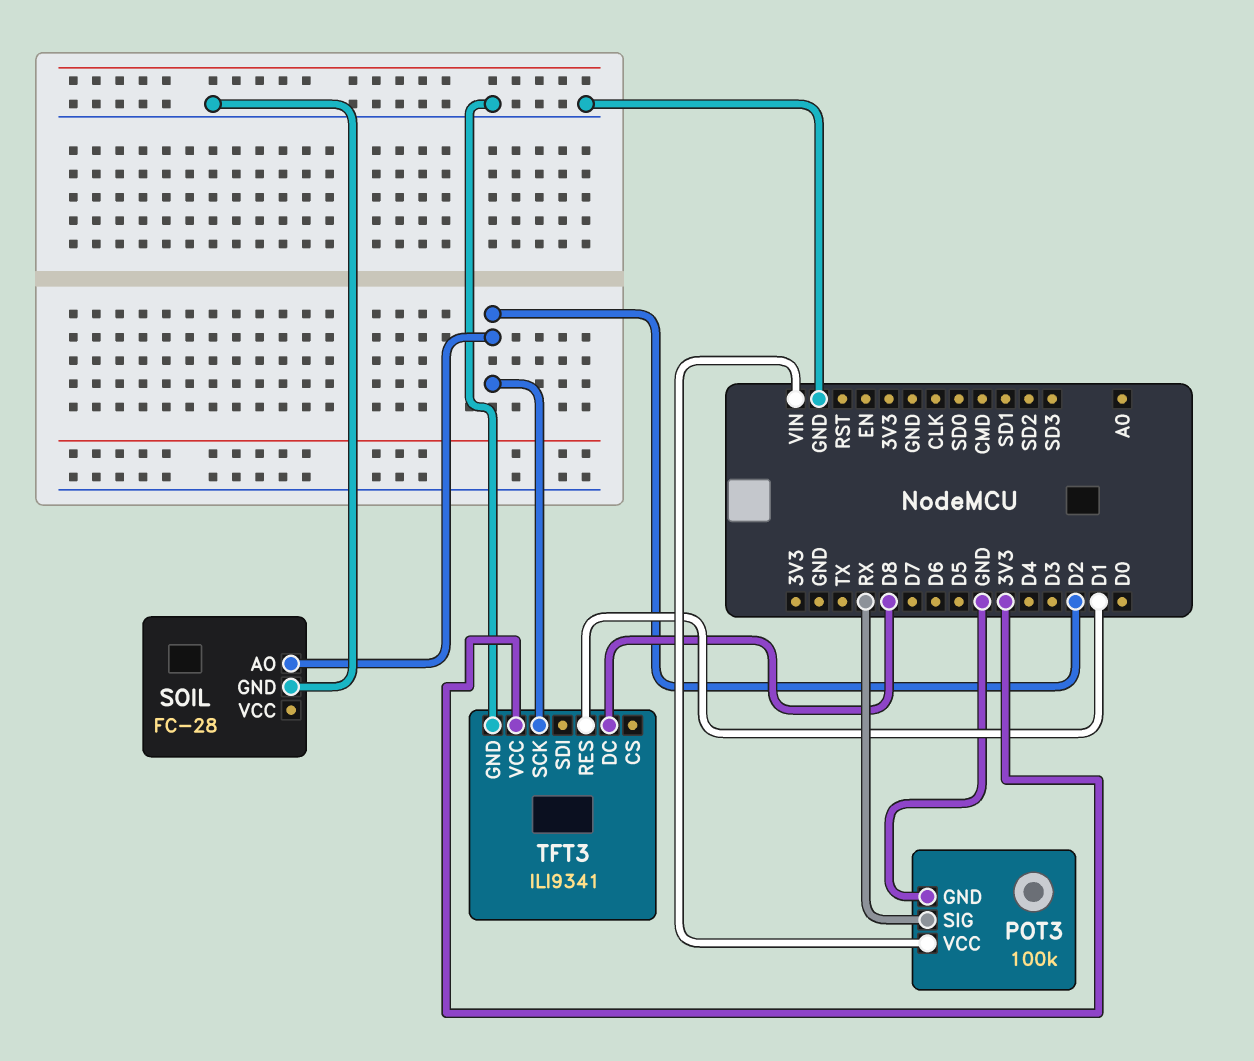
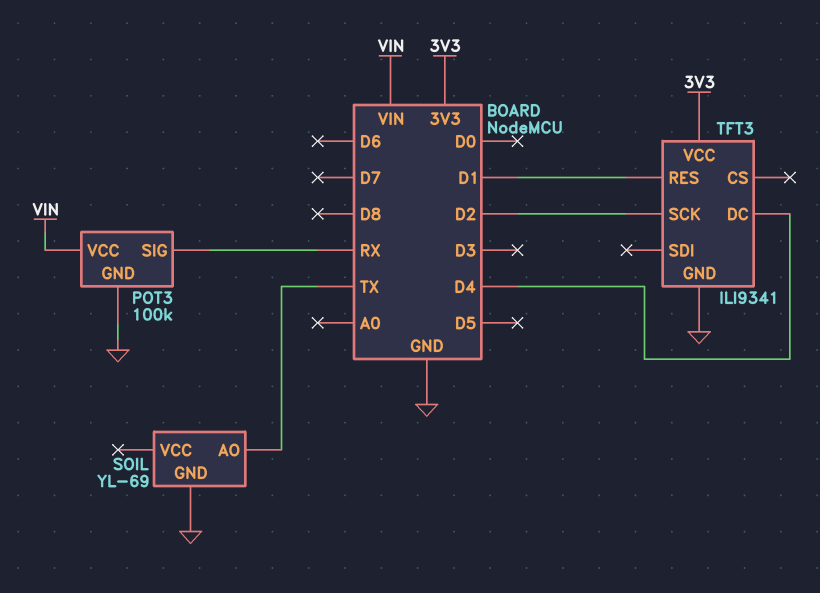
SOIL: FC-28 -> YL-69
SOIL pin AO: D2 -> TX
TFT3 pin DC: D8 -> D4

